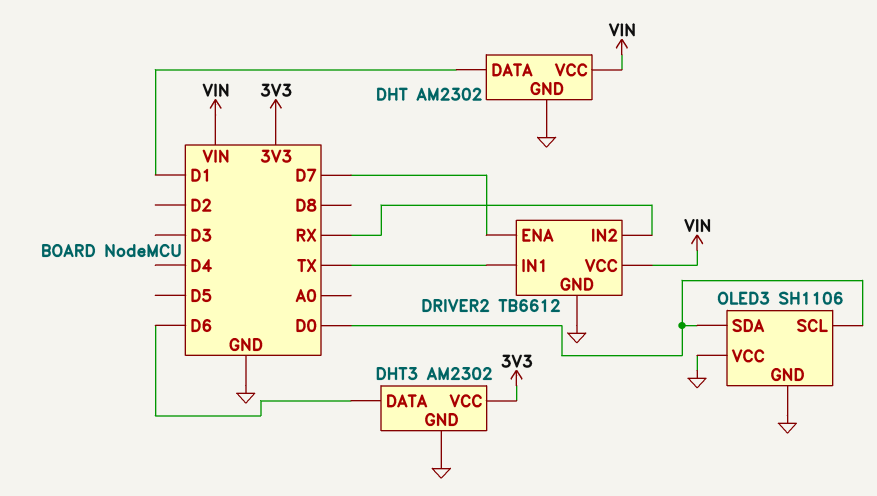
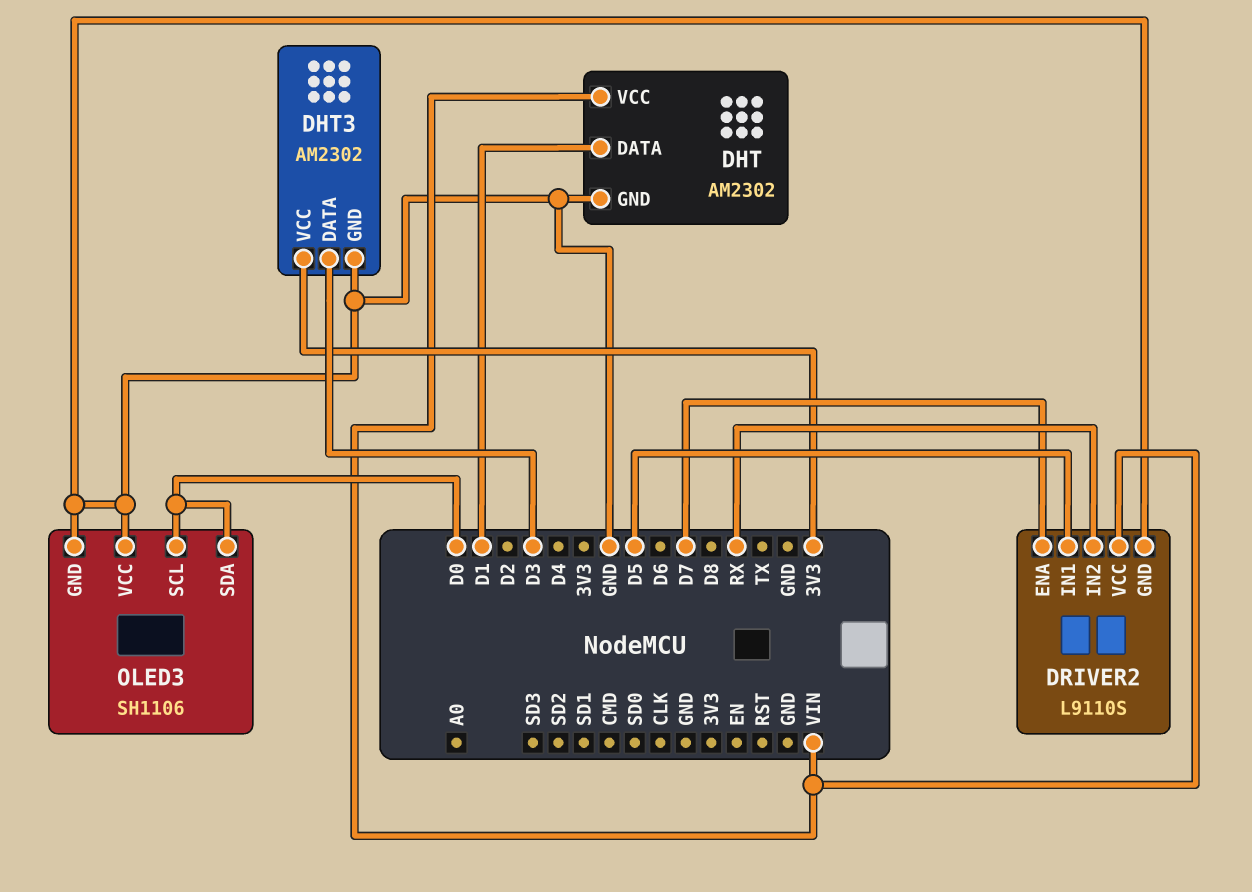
DHT3 pin DATA: D6 -> D3
DRIVER2: TB6612 -> L9110S
DRIVER2 pin IN1: TX -> D5

